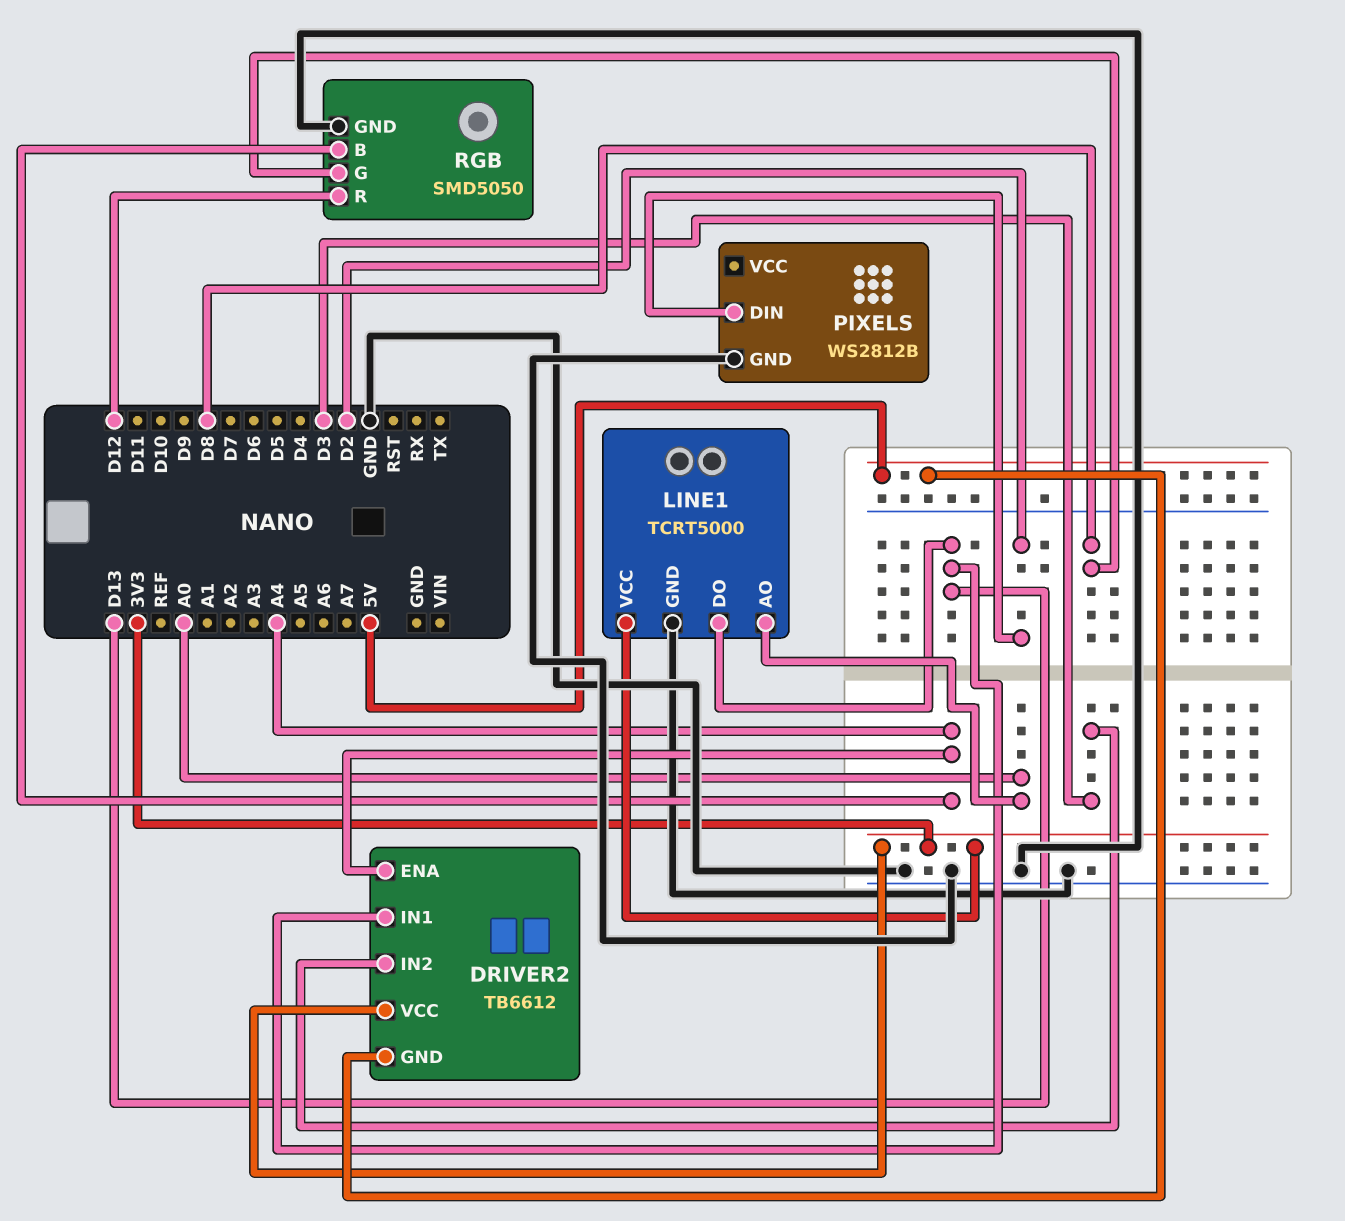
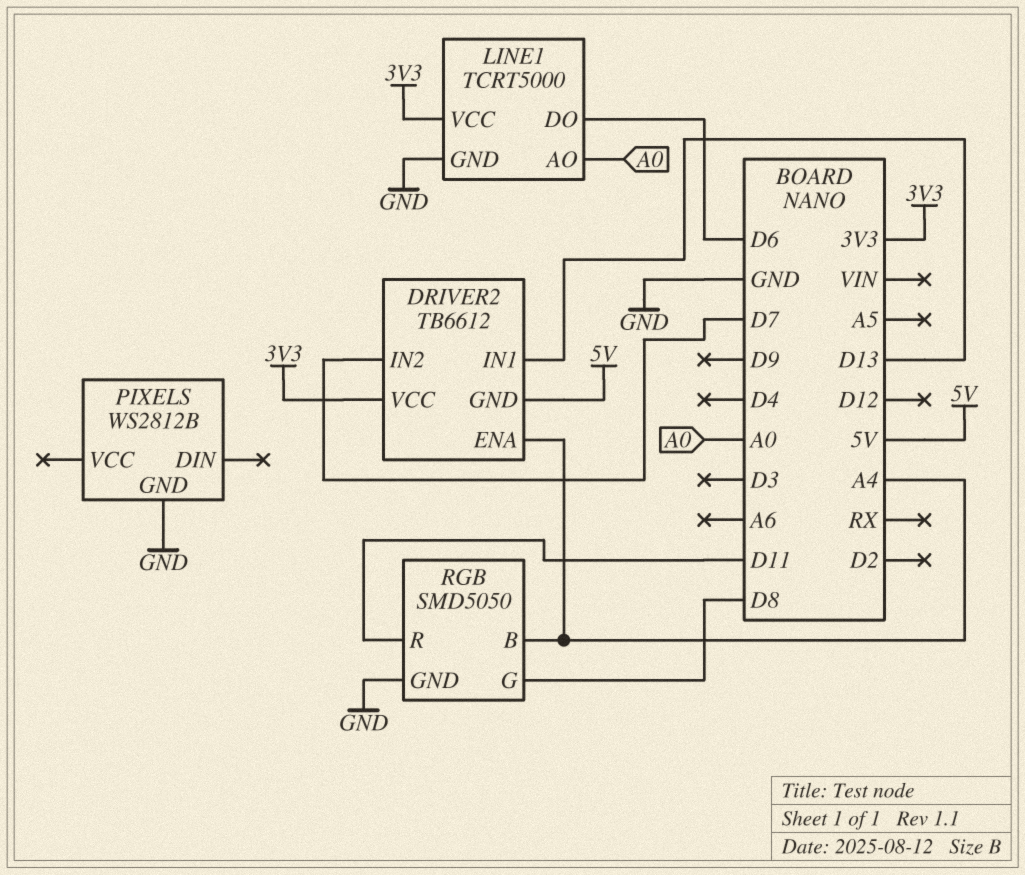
DRIVER2 pin IN2: D3 -> D7
LINE1 pin DO: D13 -> D6
PIXELS pin DIN: D2 -> none
RGB pin R: D12 -> D11

